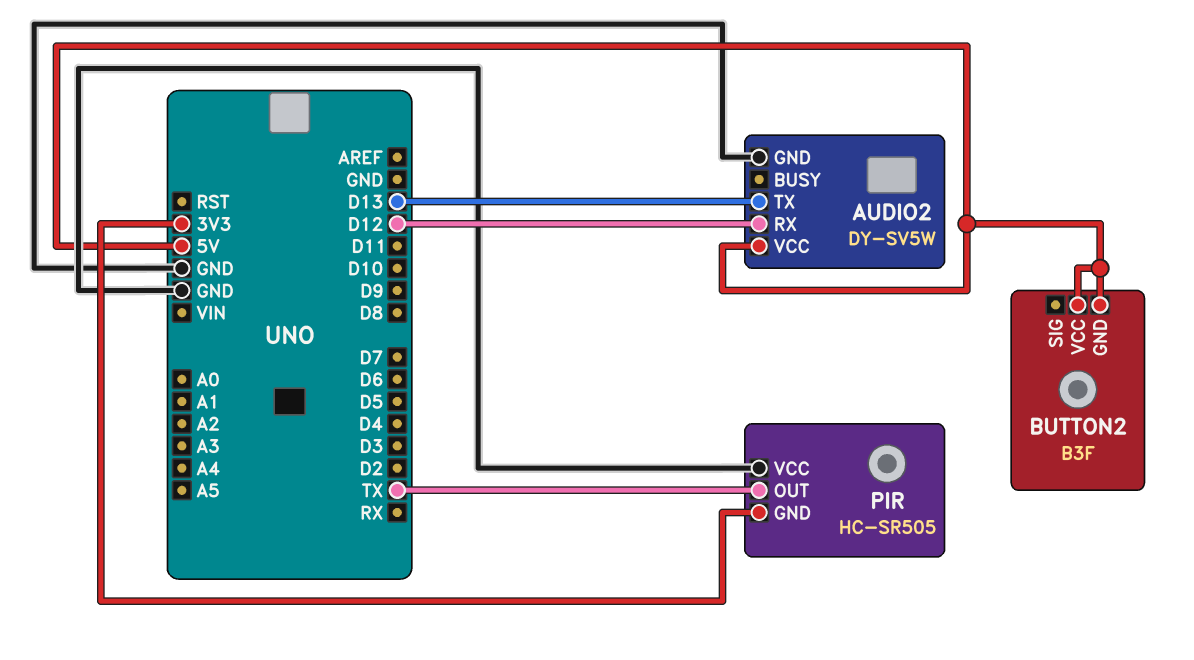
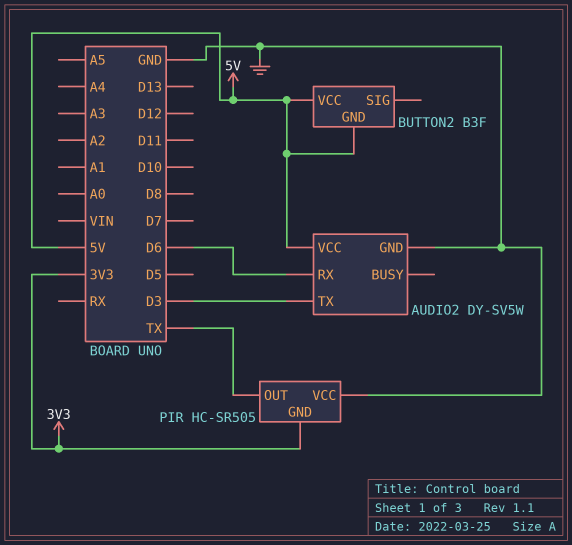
AUDIO2 pin RX: D12 -> D6
AUDIO2 pin TX: D13 -> D3

